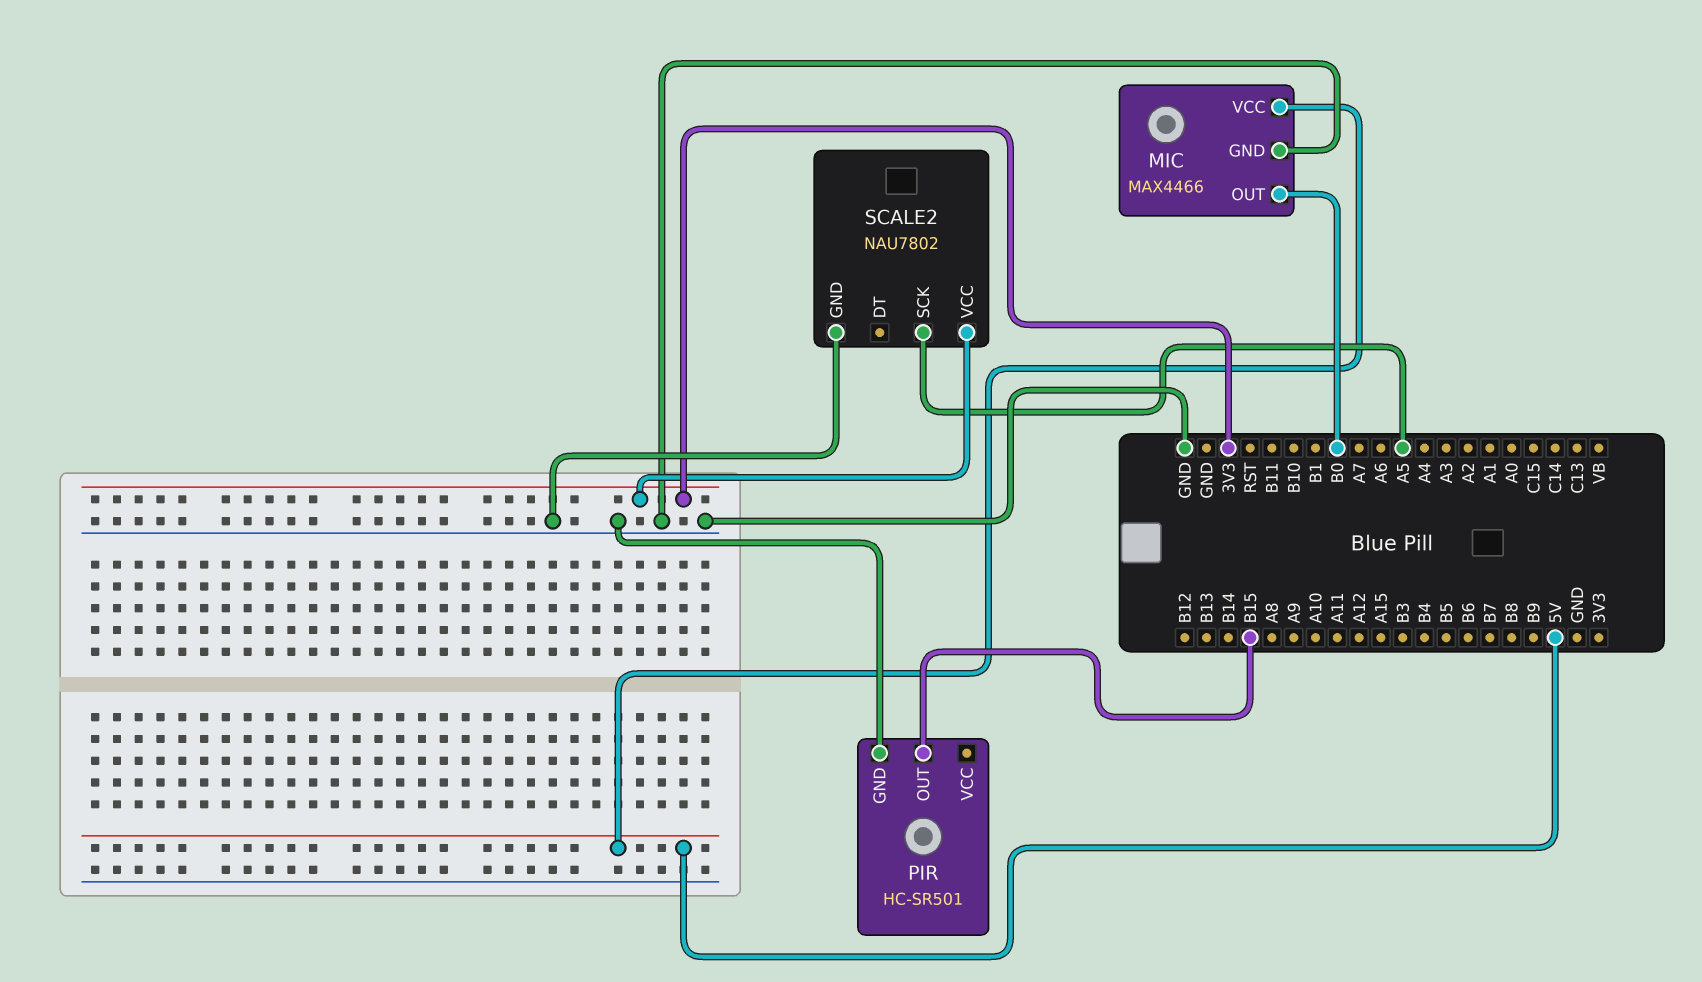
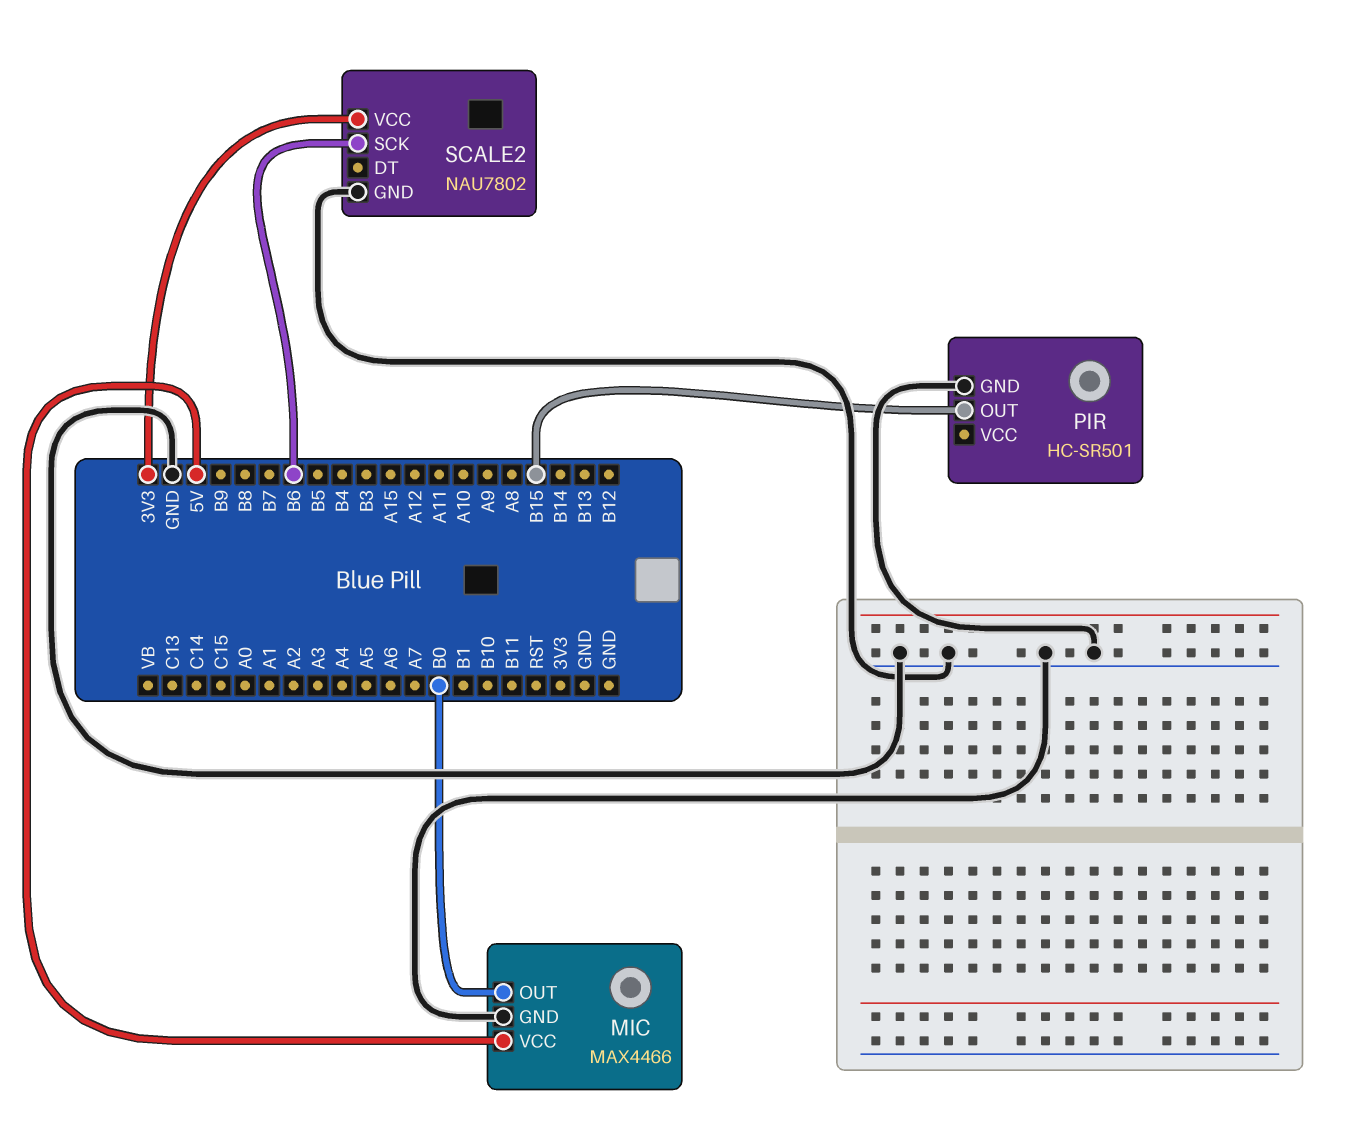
SCALE2 pin SCK: A5 -> B6

